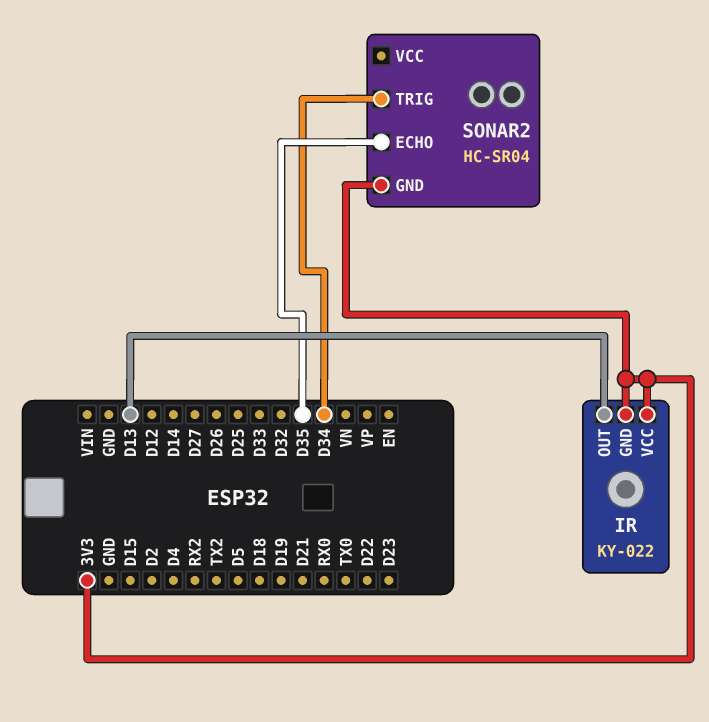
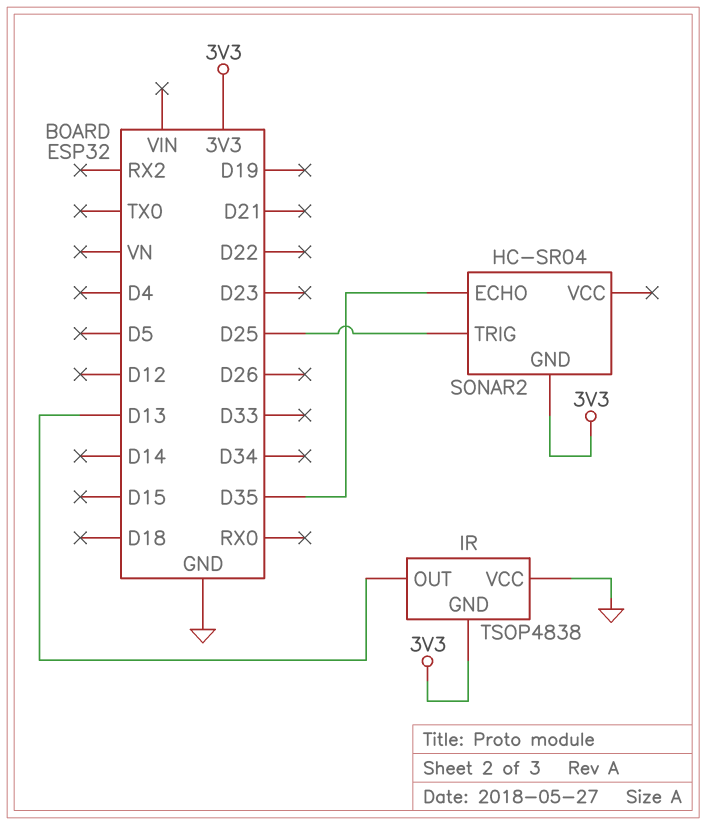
IR: KY-022 -> TSOP4838
IR pin VCC: 3V3 -> GND
SONAR2 pin TRIG: D34 -> D25

